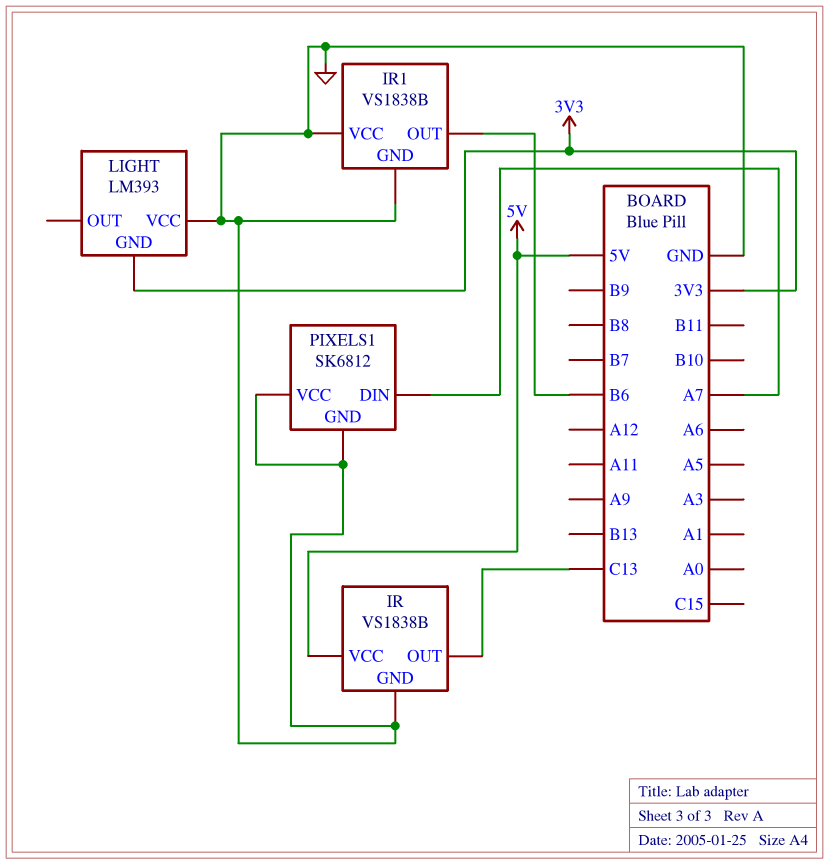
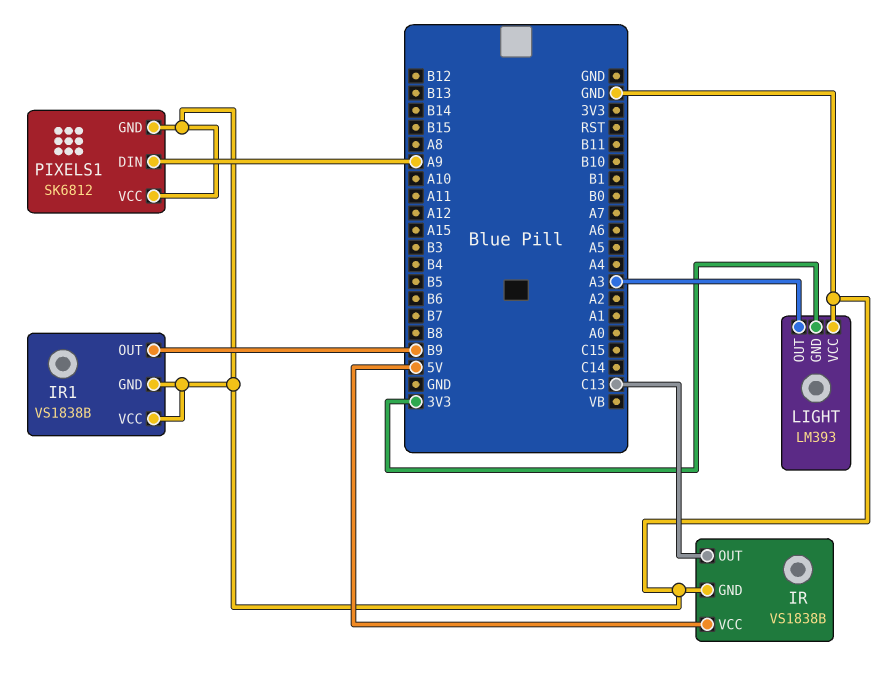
IR1 pin OUT: B6 -> B9
LIGHT pin OUT: none -> A3
PIXELS1 pin DIN: A7 -> A9

